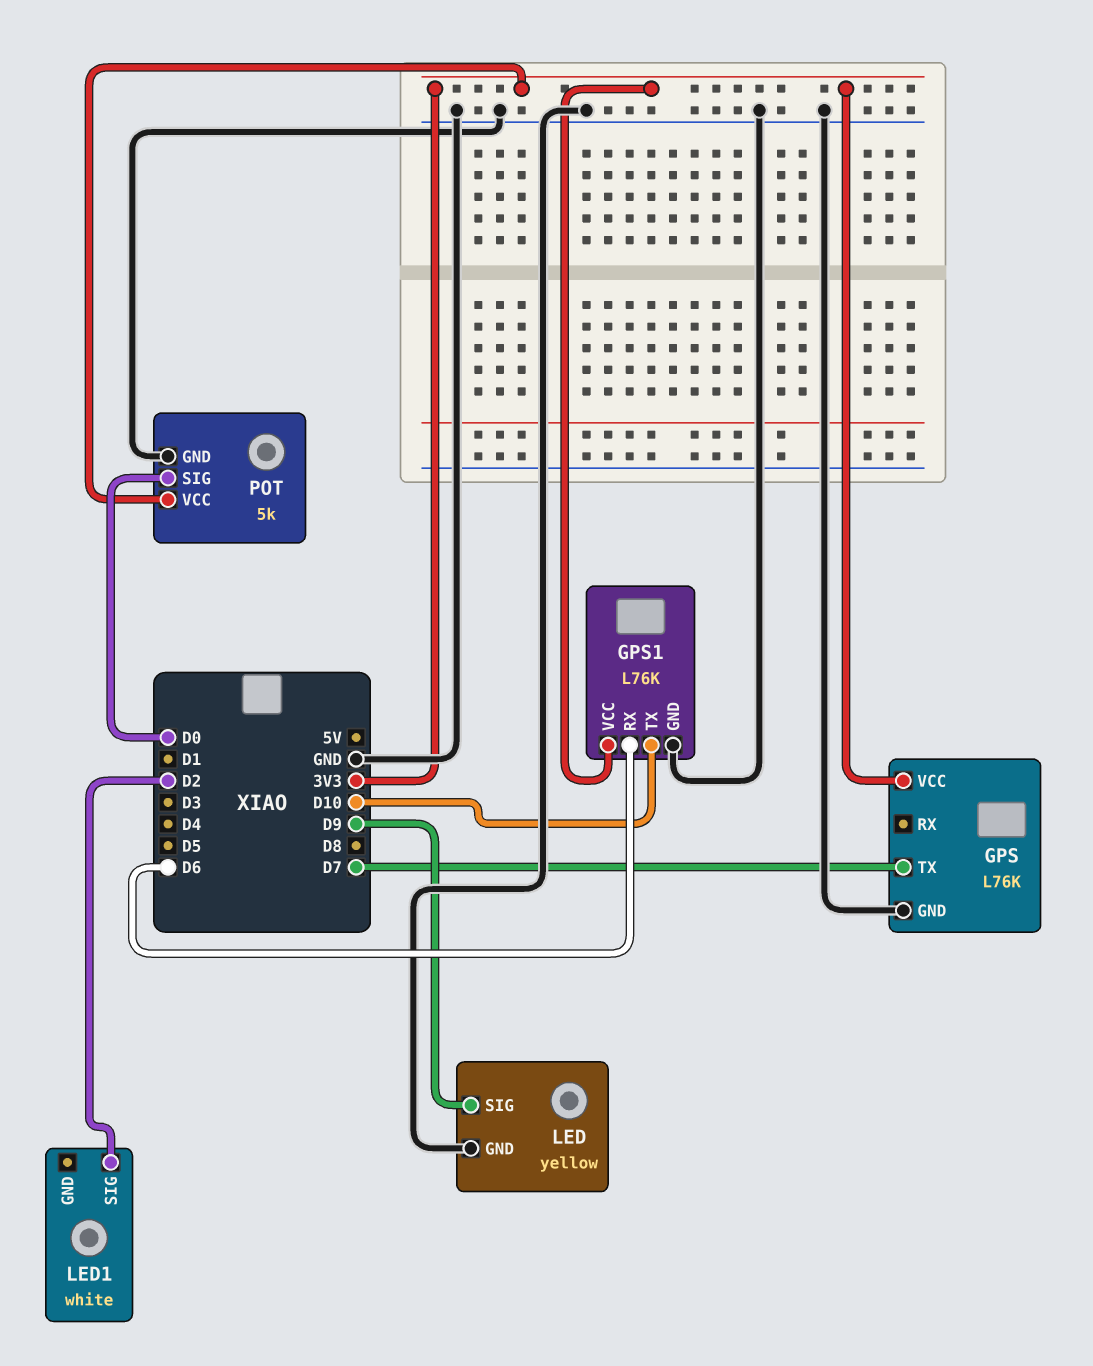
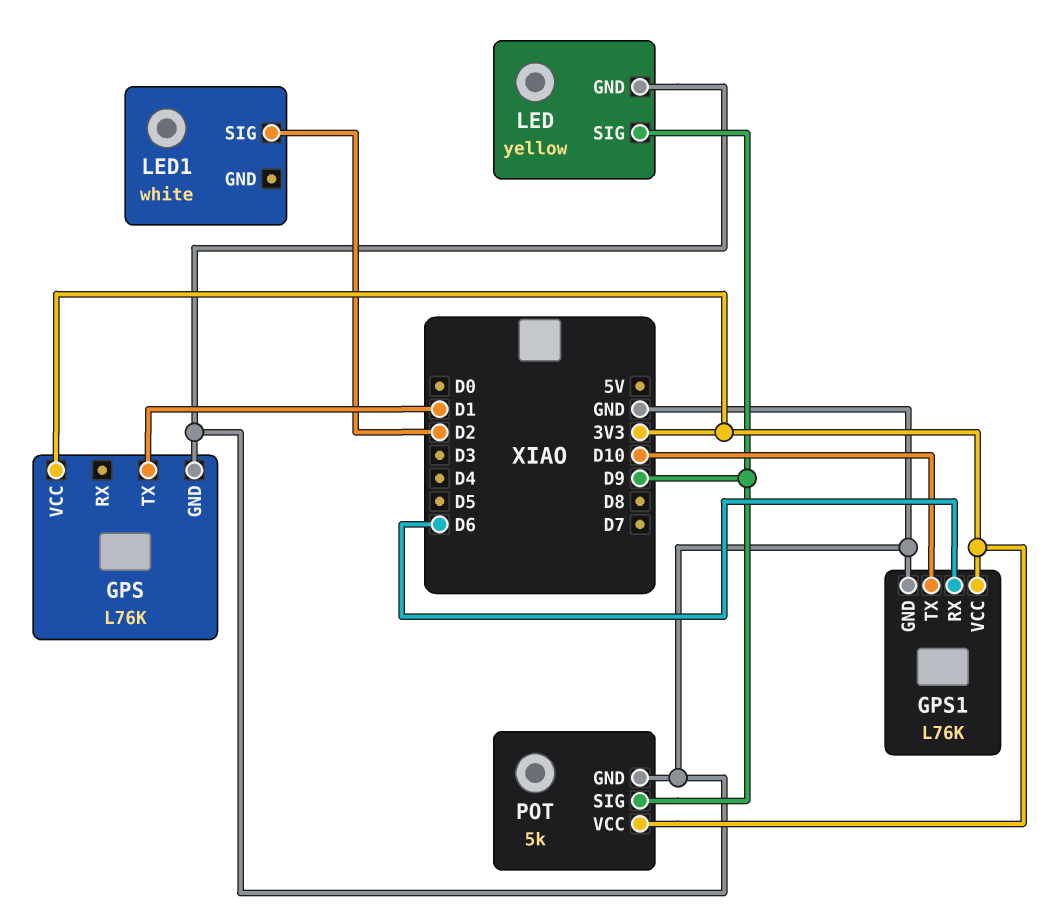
GPS pin TX: D7 -> D1
POT pin SIG: D0 -> D9

